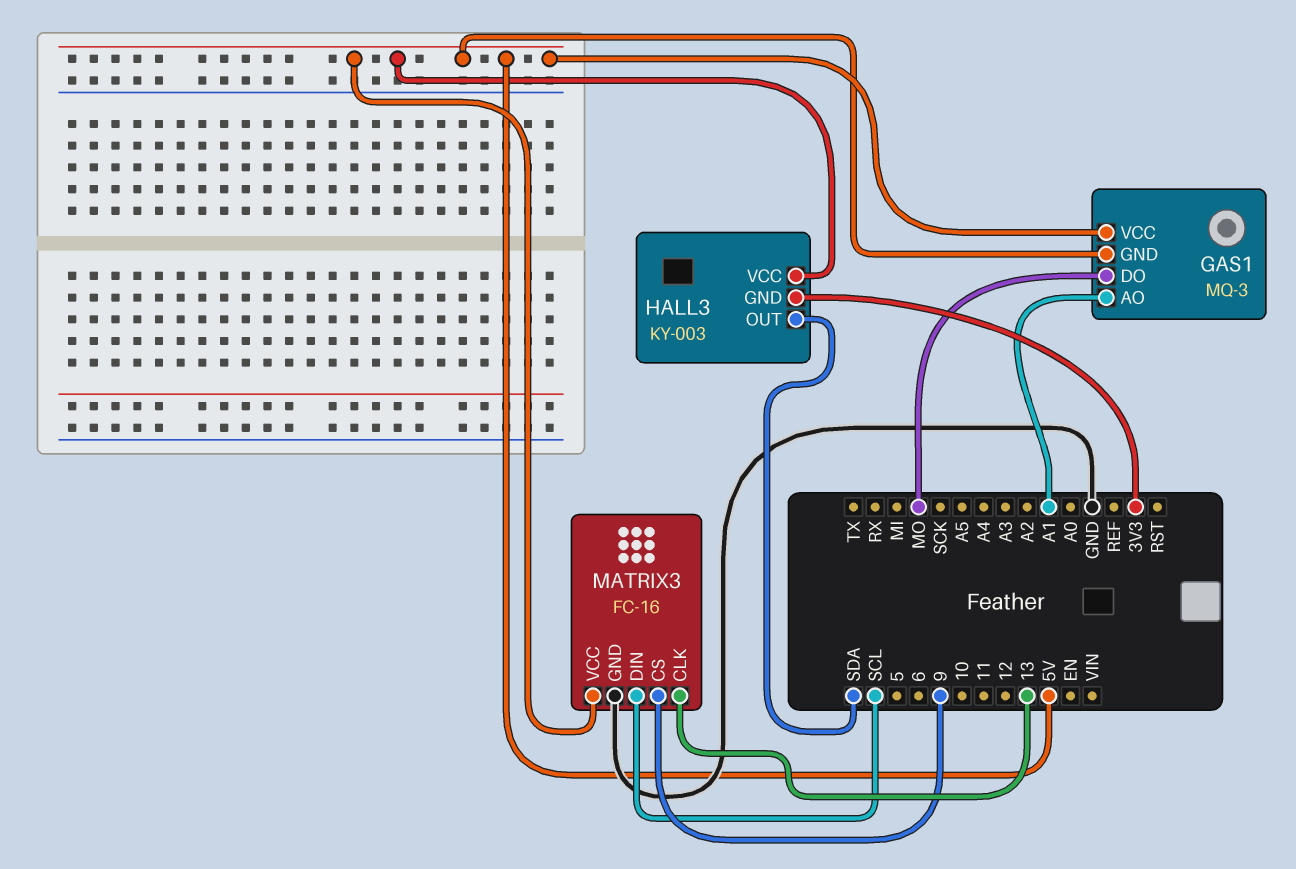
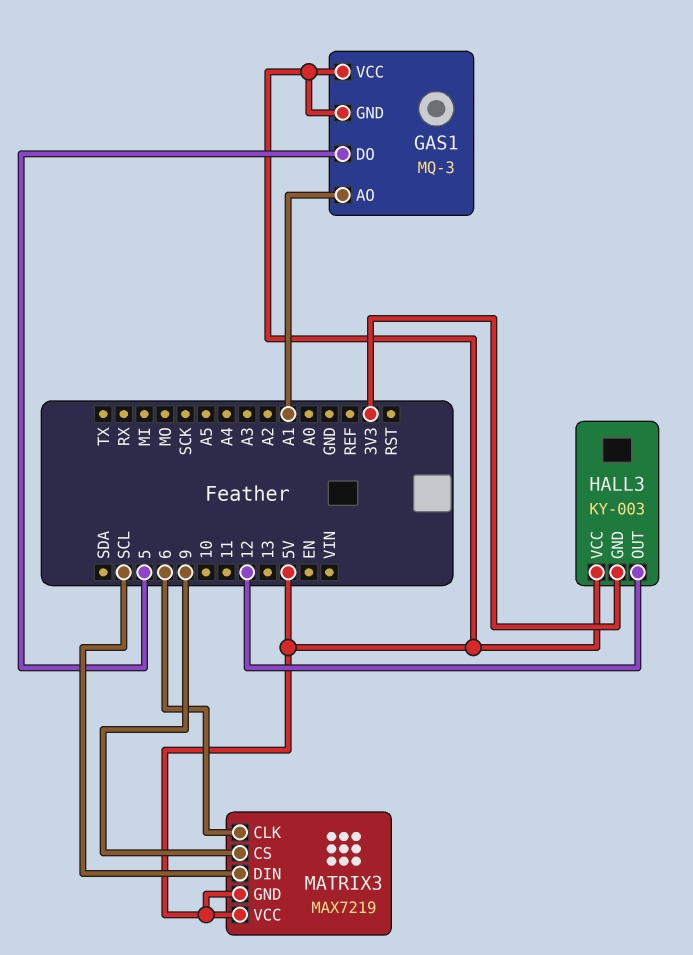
GAS1 pin DO: MO -> 5
HALL3 pin OUT: SDA -> 12
MATRIX3: FC-16 -> MAX7219
MATRIX3 pin CLK: 13 -> 6
MATRIX3 pin GND: GND -> 5V

